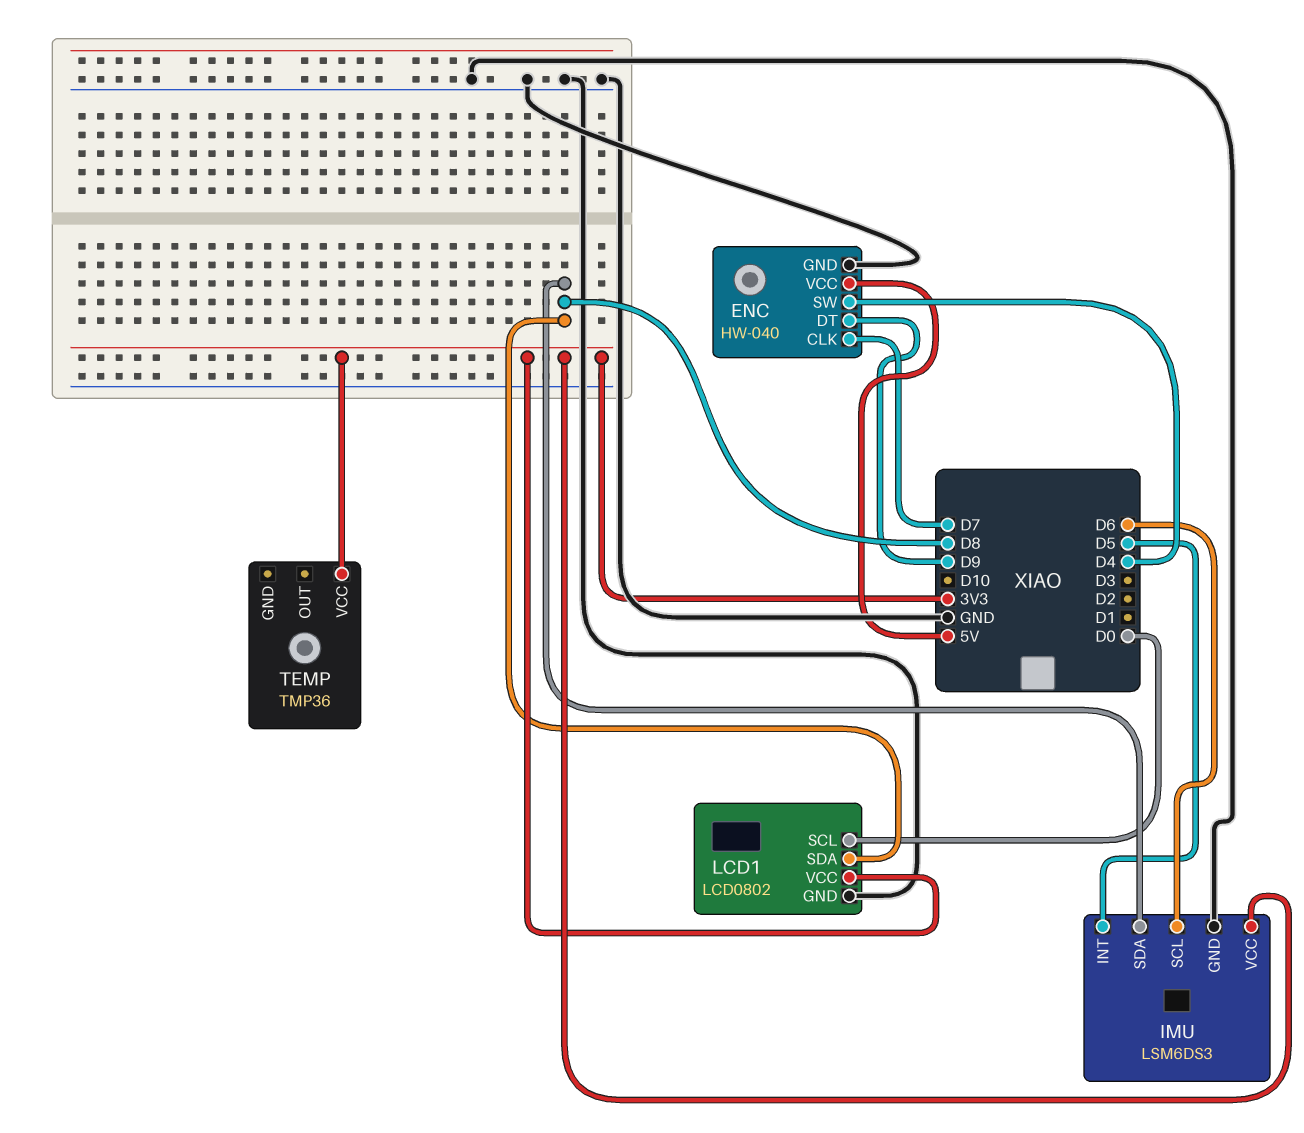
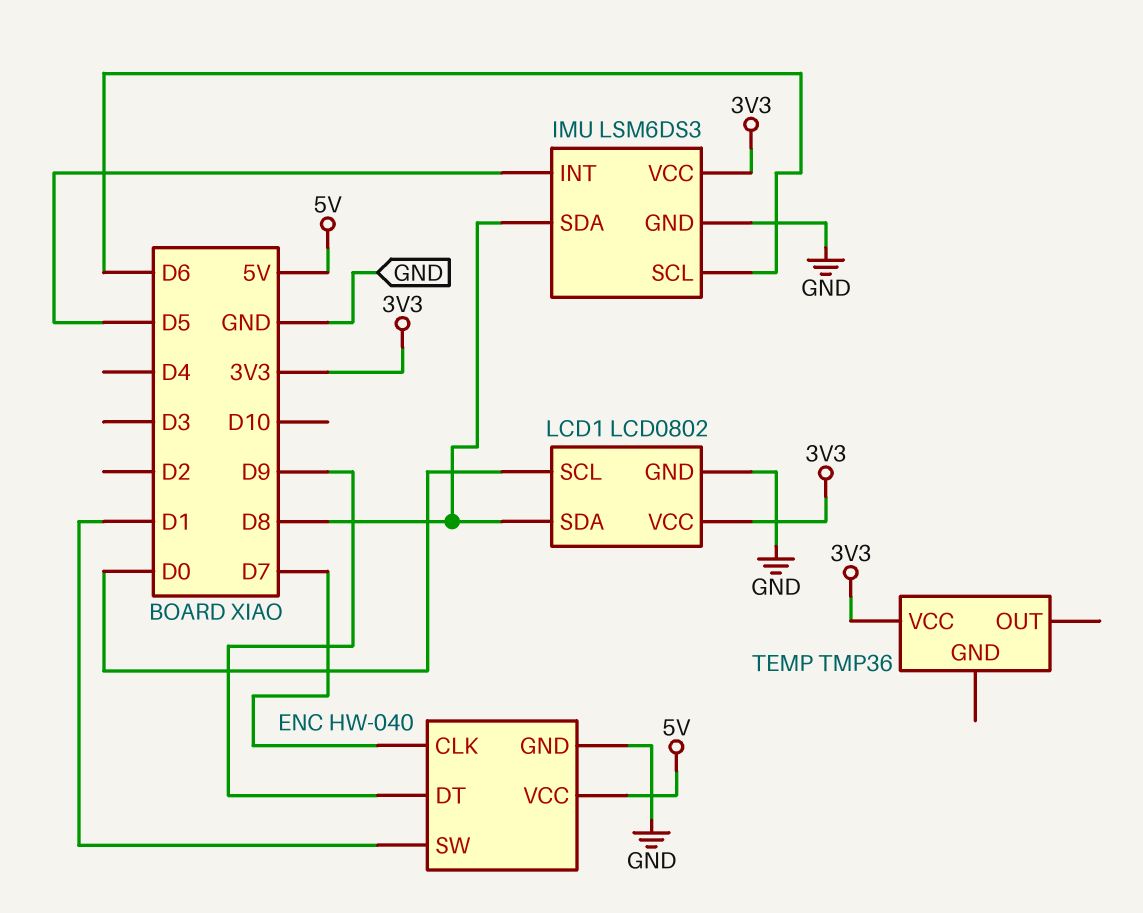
ENC pin SW: D4 -> D1

